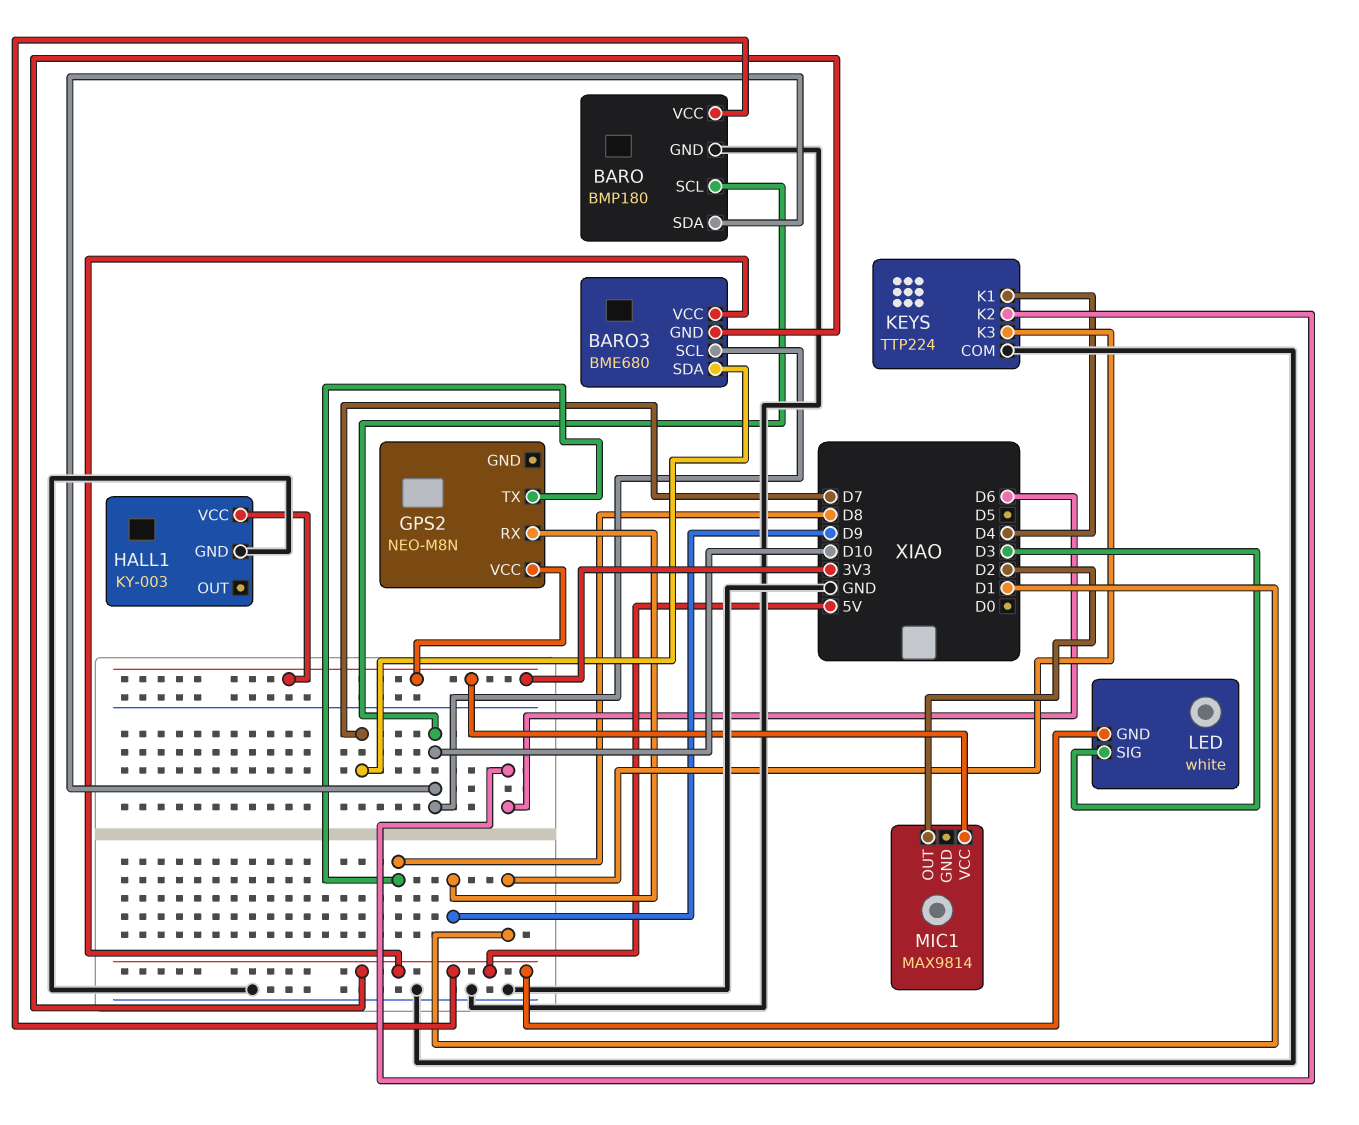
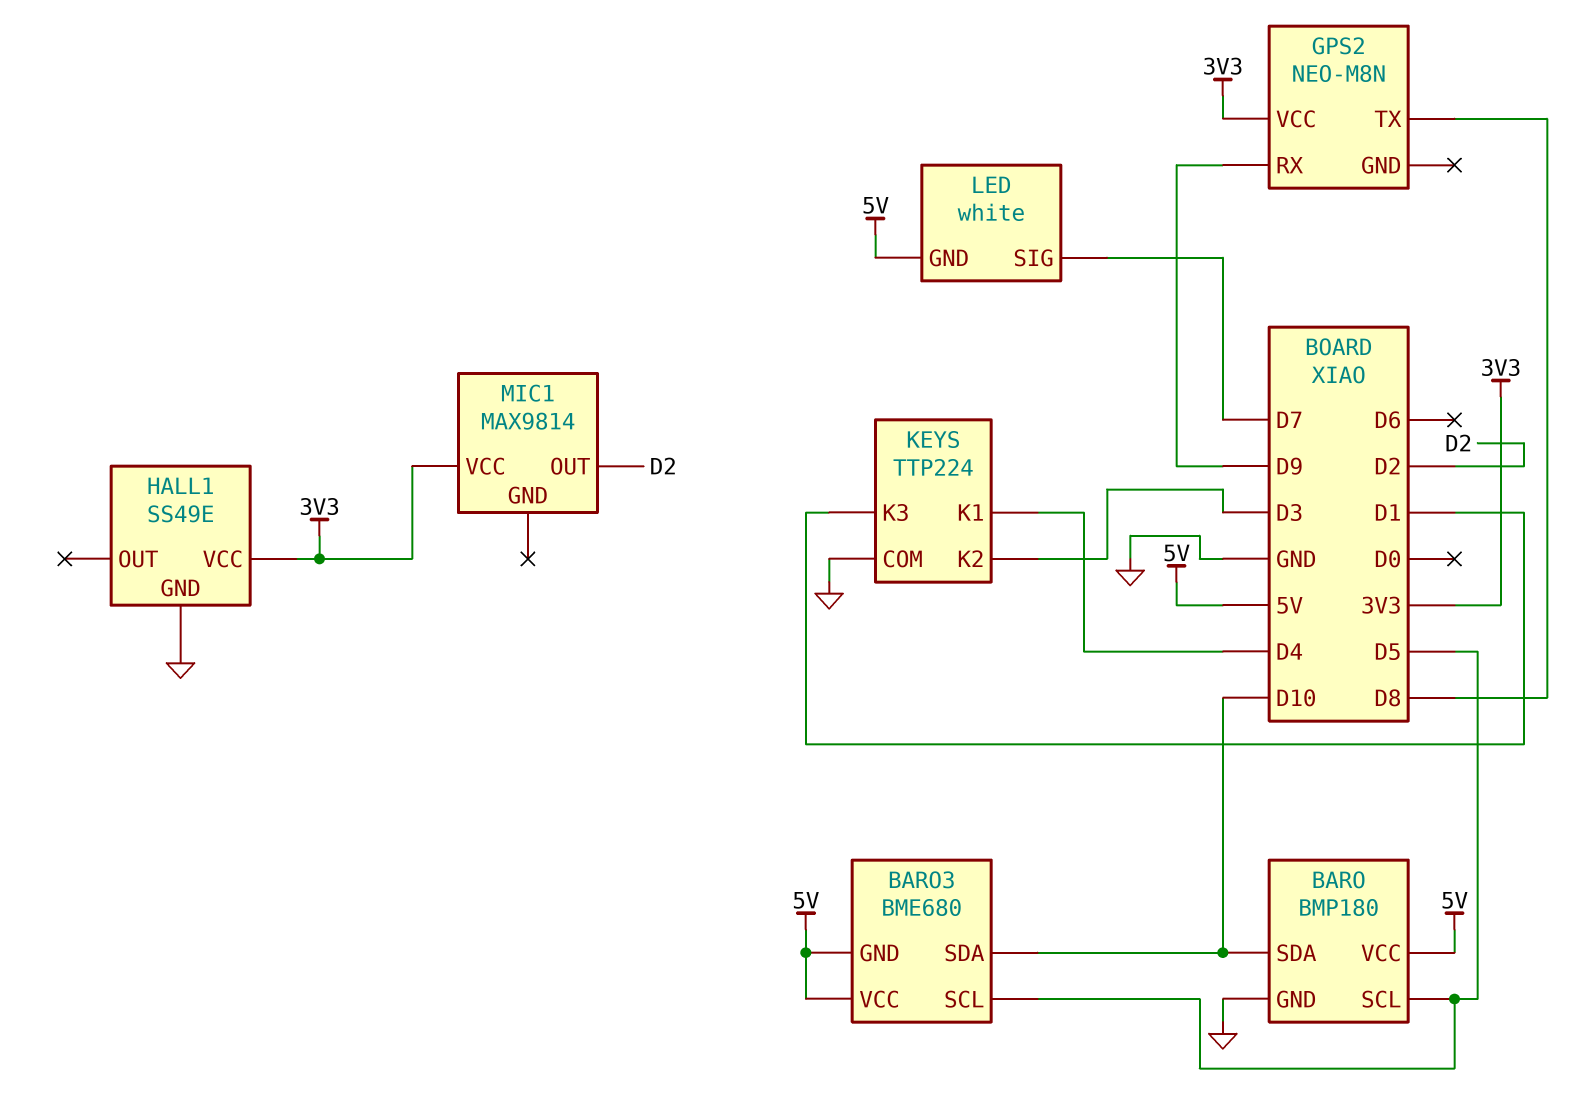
BARO pin SCL: D10 -> D5
BARO3 pin SCL: D10 -> D5
BARO3 pin SDA: D7 -> D10
HALL1: KY-003 -> SS49E
KEYS pin K2: D6 -> D3
LED pin SIG: D3 -> D7

